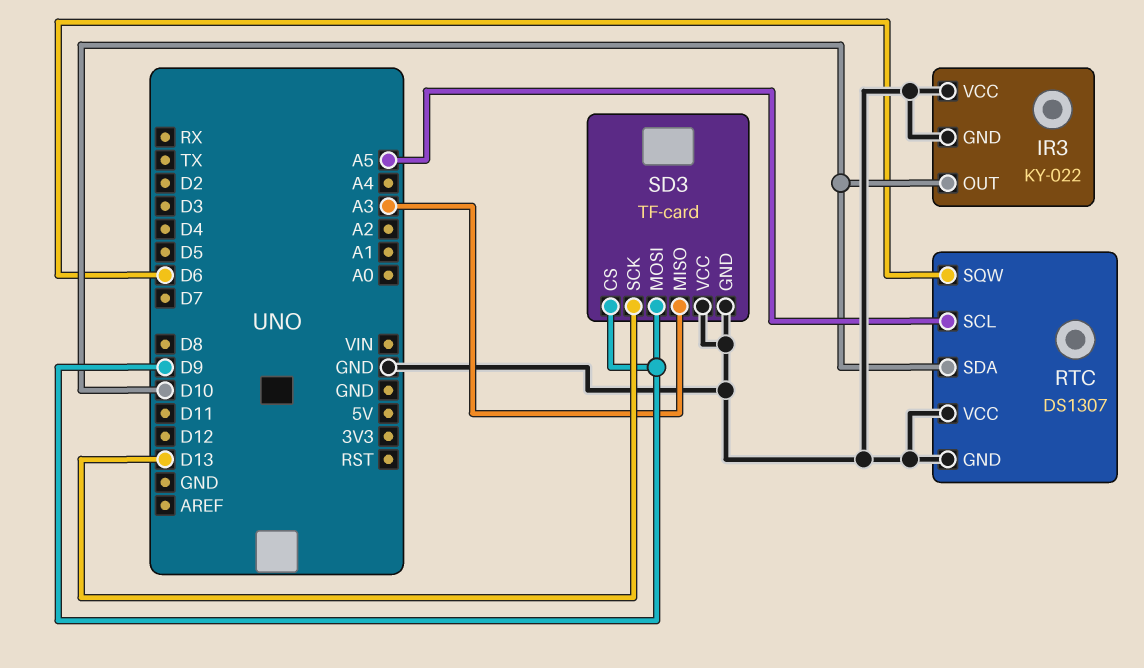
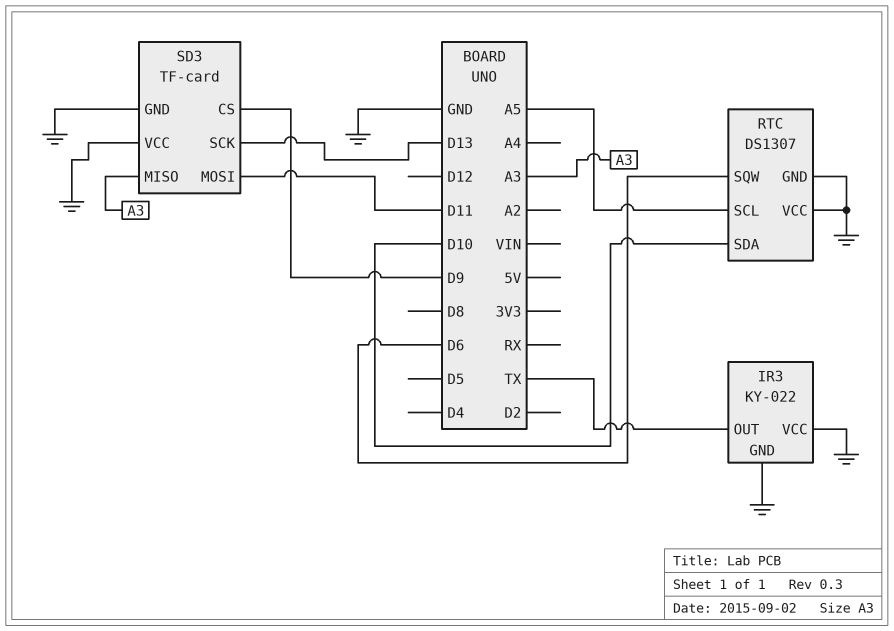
IR3 pin OUT: D10 -> TX
SD3 pin MOSI: D9 -> D11

